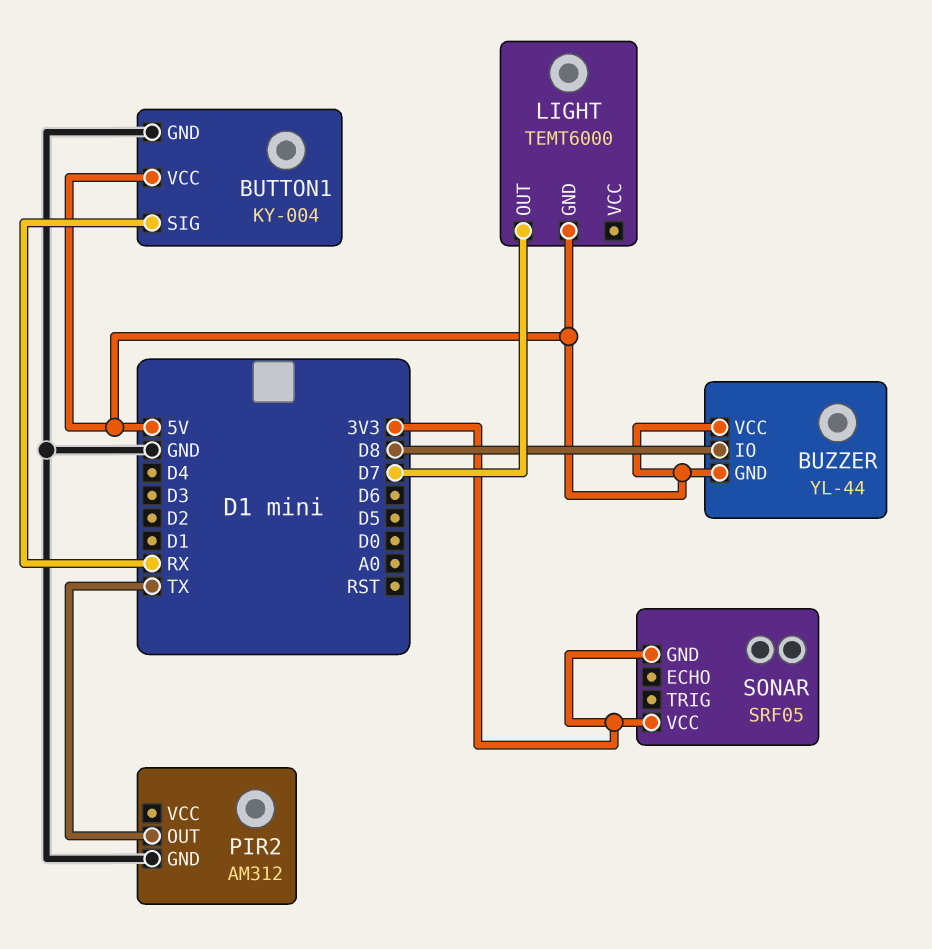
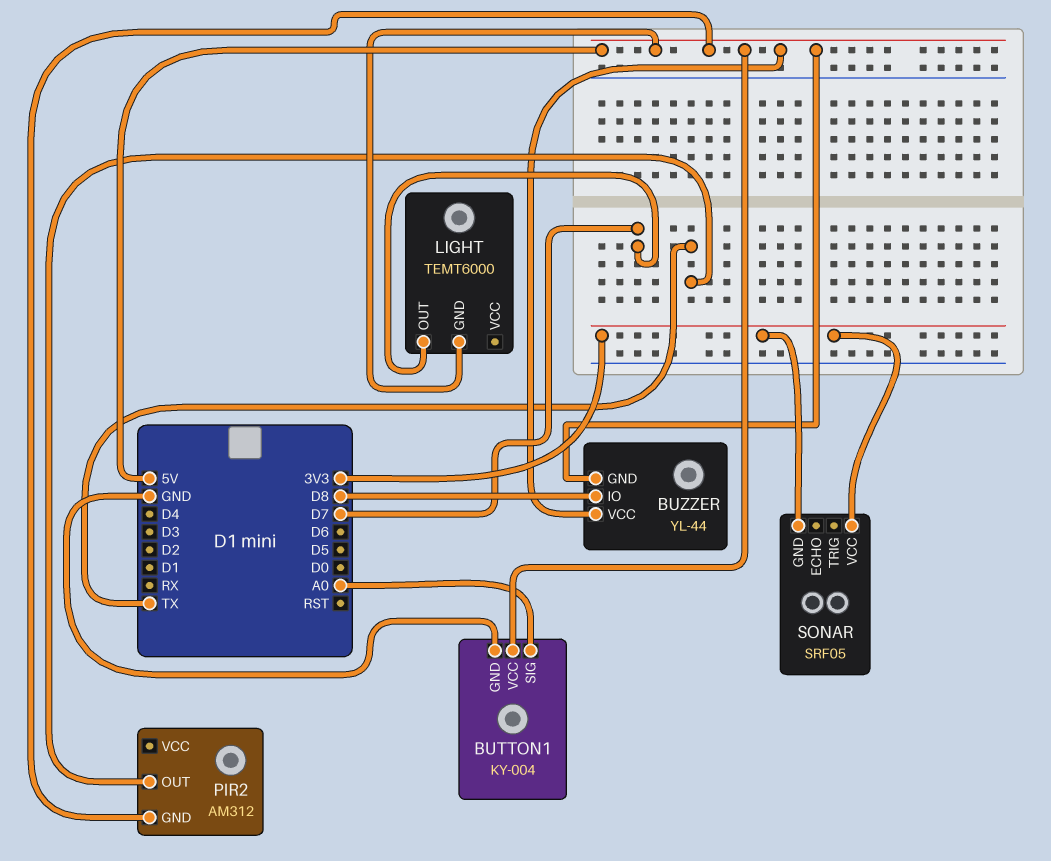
BUTTON1 pin SIG: RX -> A0
PIR2 pin GND: GND -> 5V

